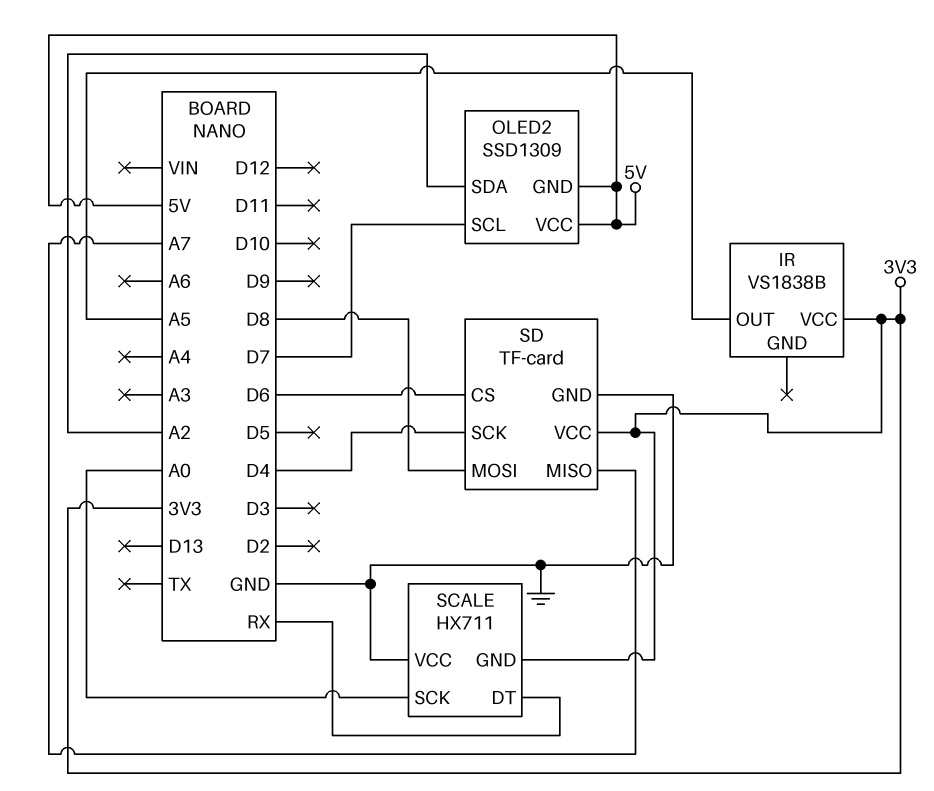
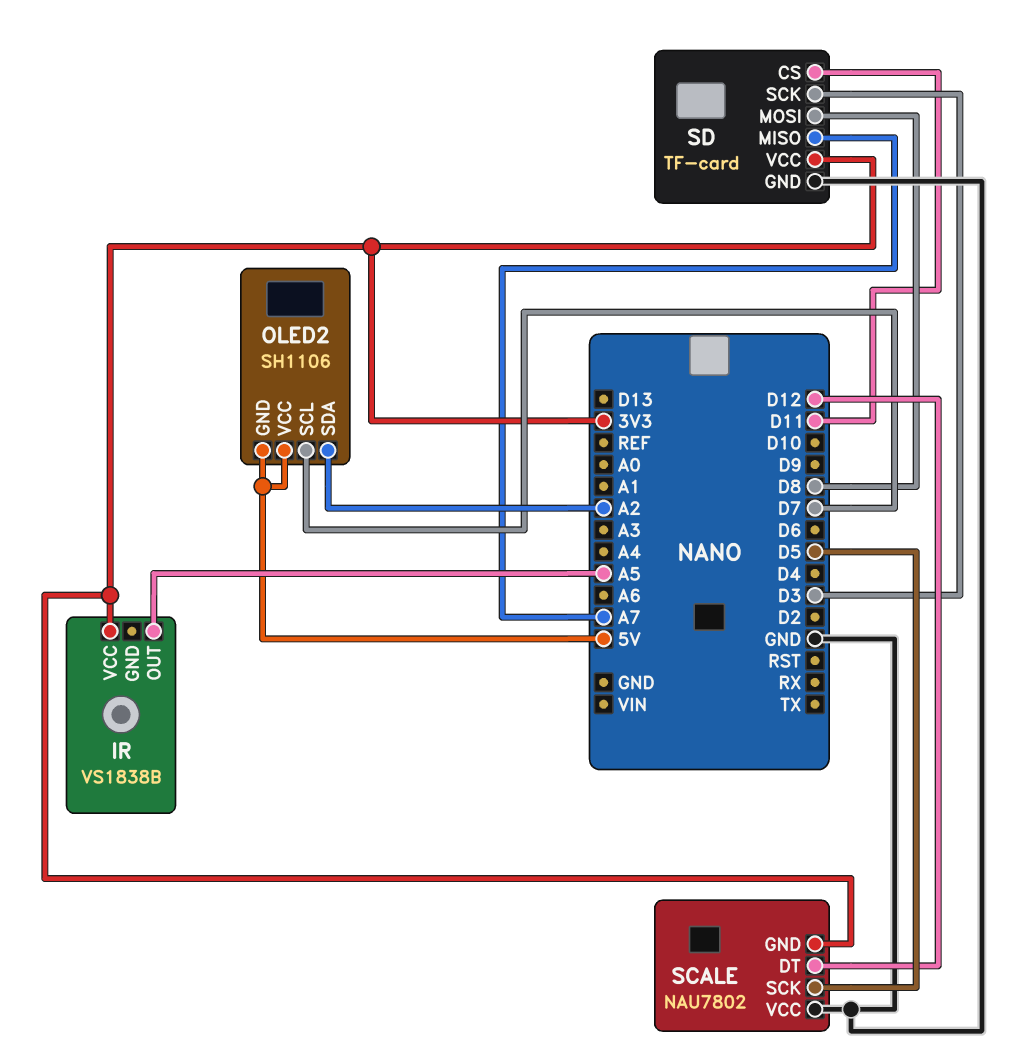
OLED2: SSD1309 -> SH1106
SCALE: HX711 -> NAU7802
SCALE pin DT: RX -> D12
SCALE pin SCK: A0 -> D5
SD pin CS: D6 -> D11
SD pin SCK: D4 -> D3

